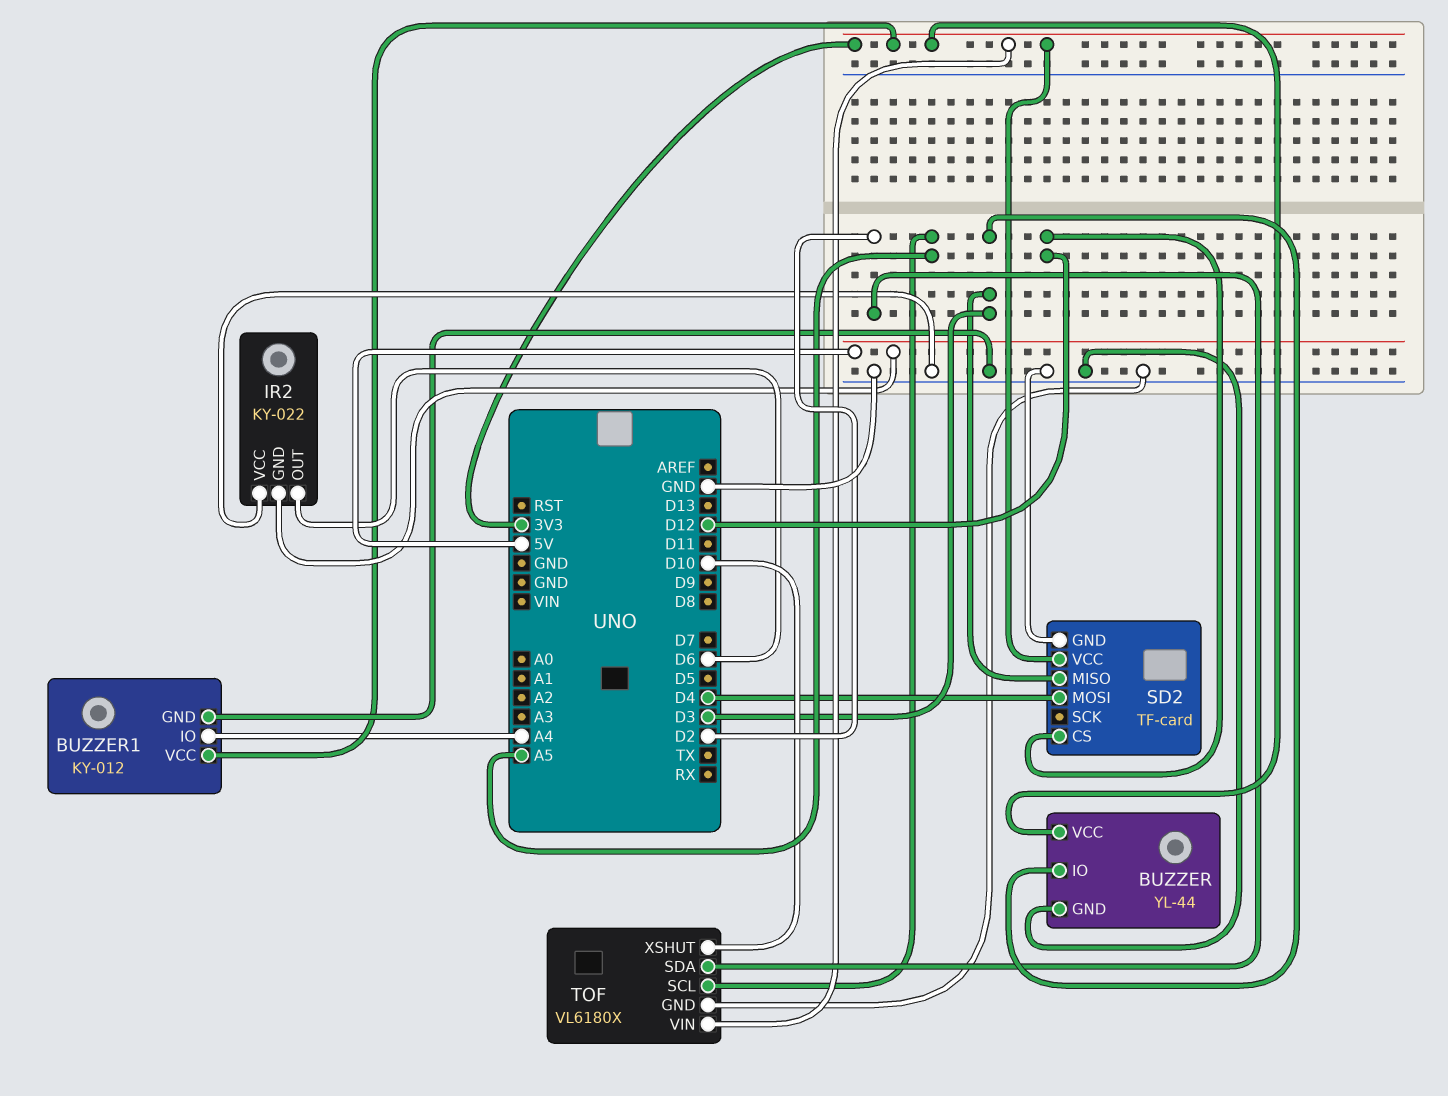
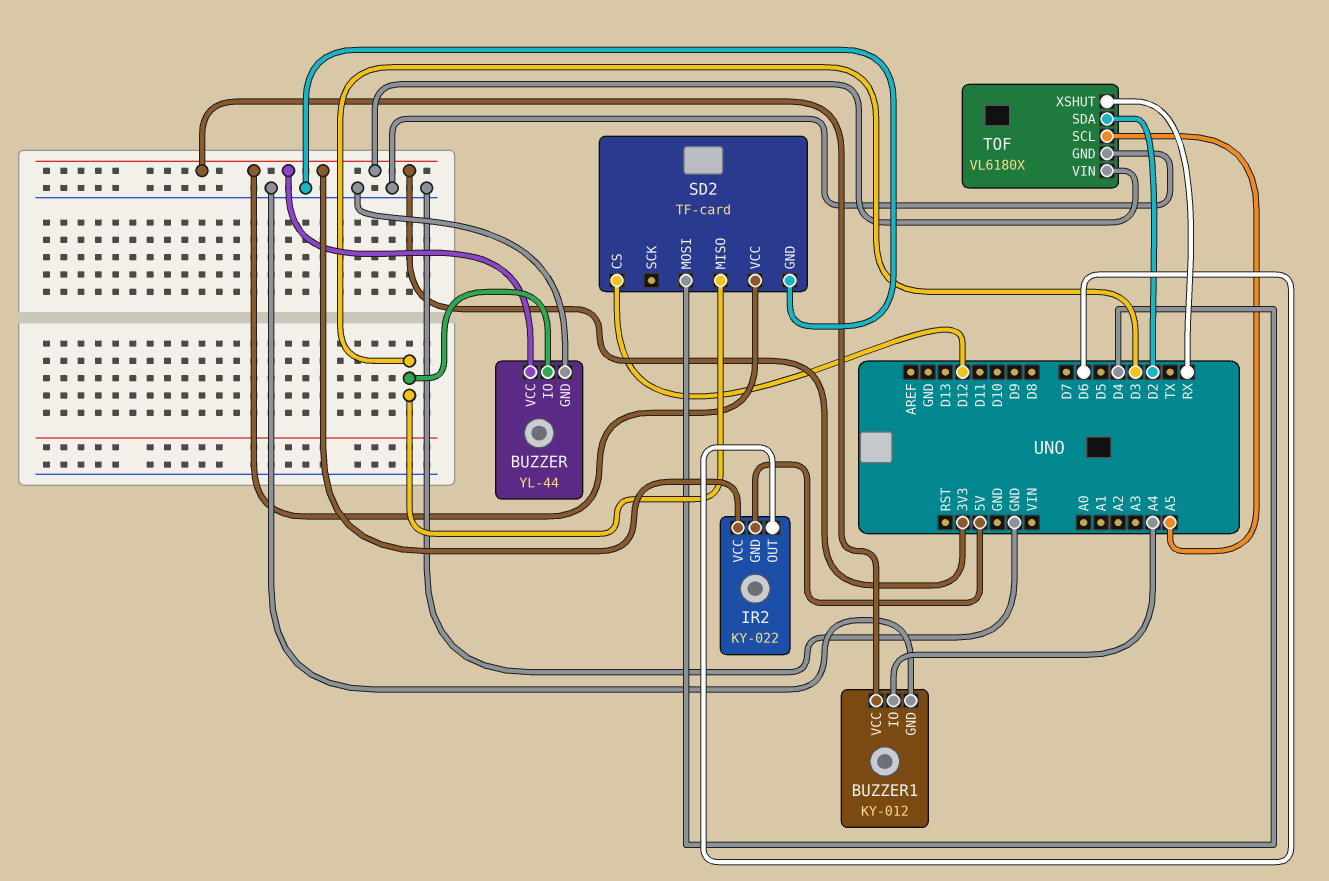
IR2 pin VCC: GND -> 3V3
TOF pin XSHUT: D10 -> RX

